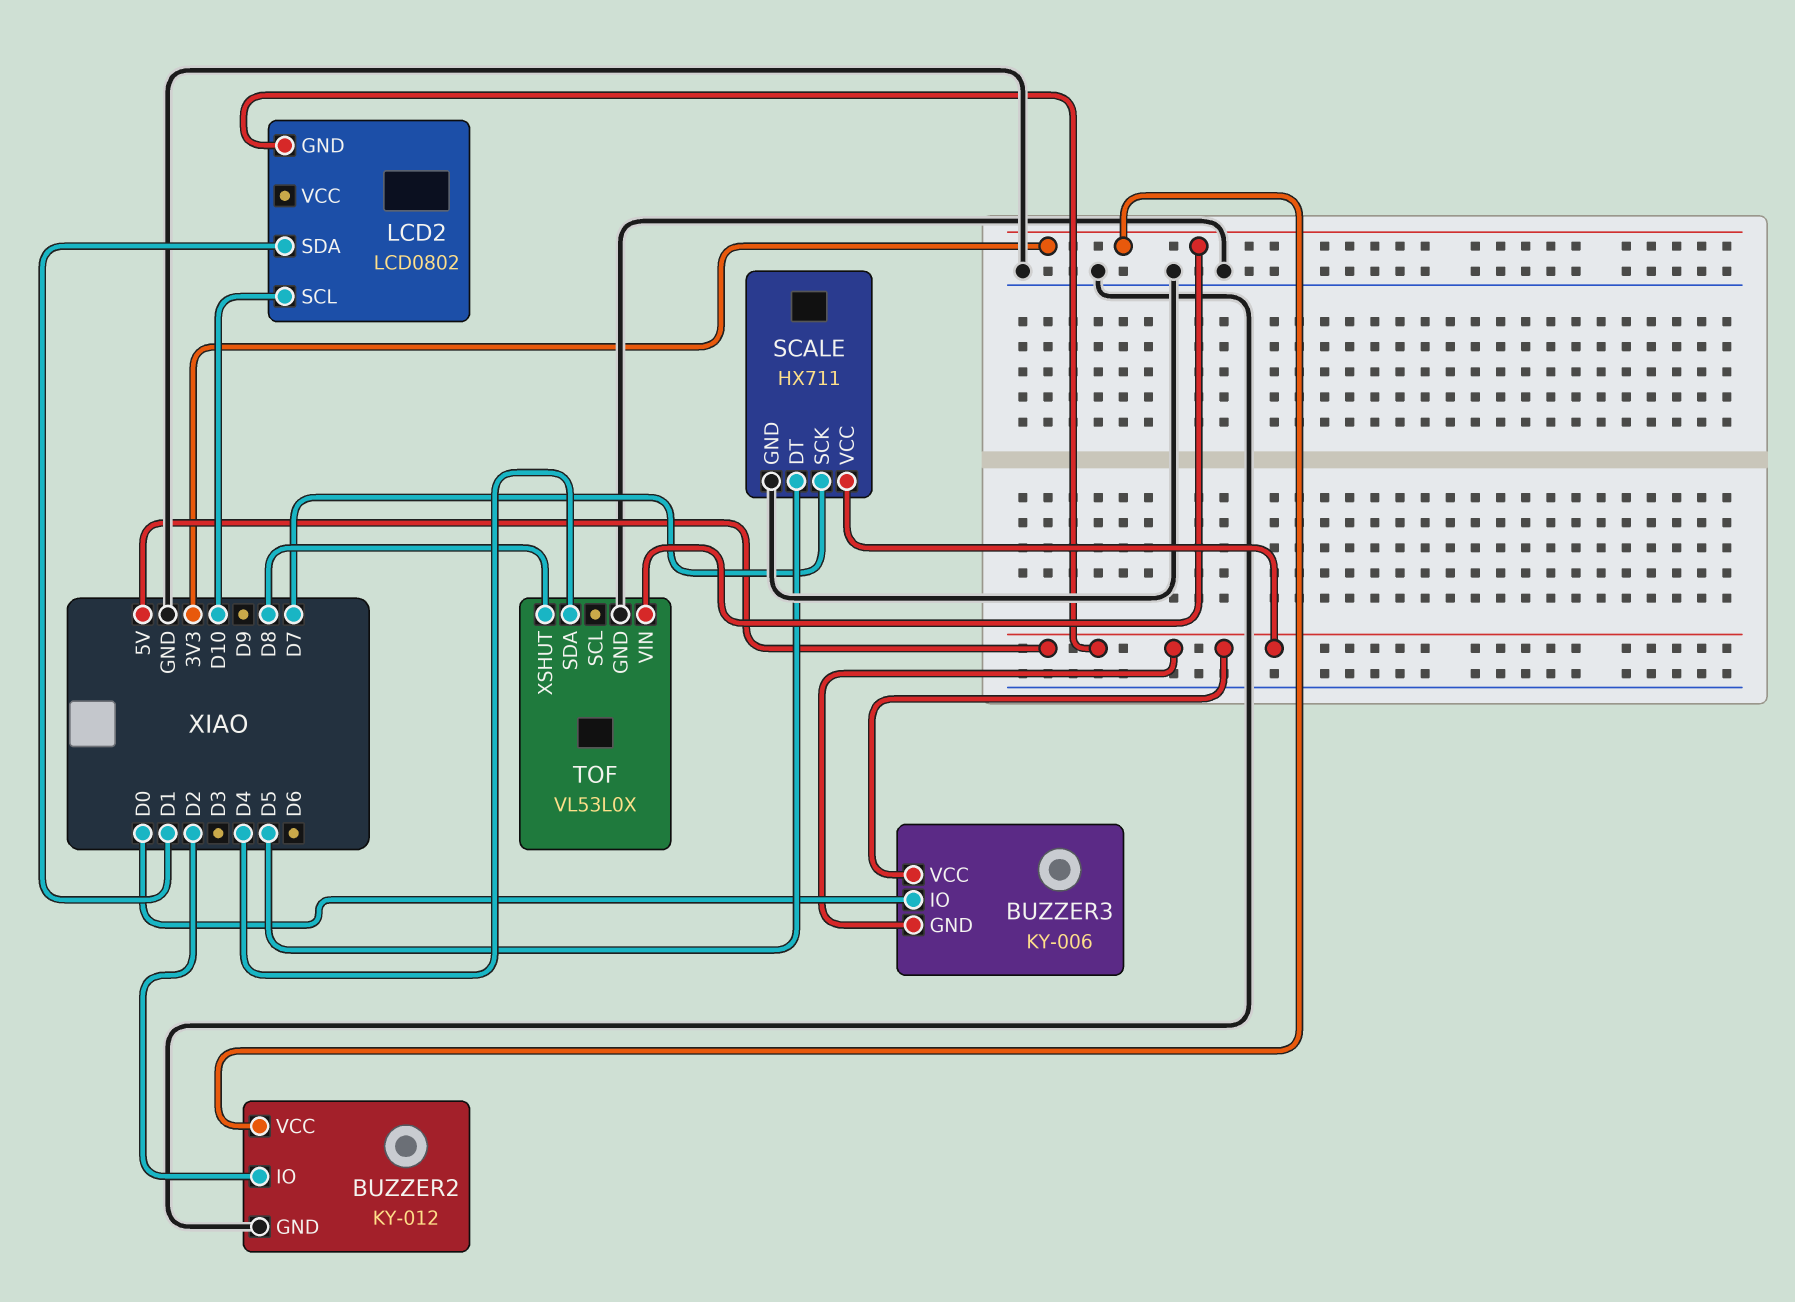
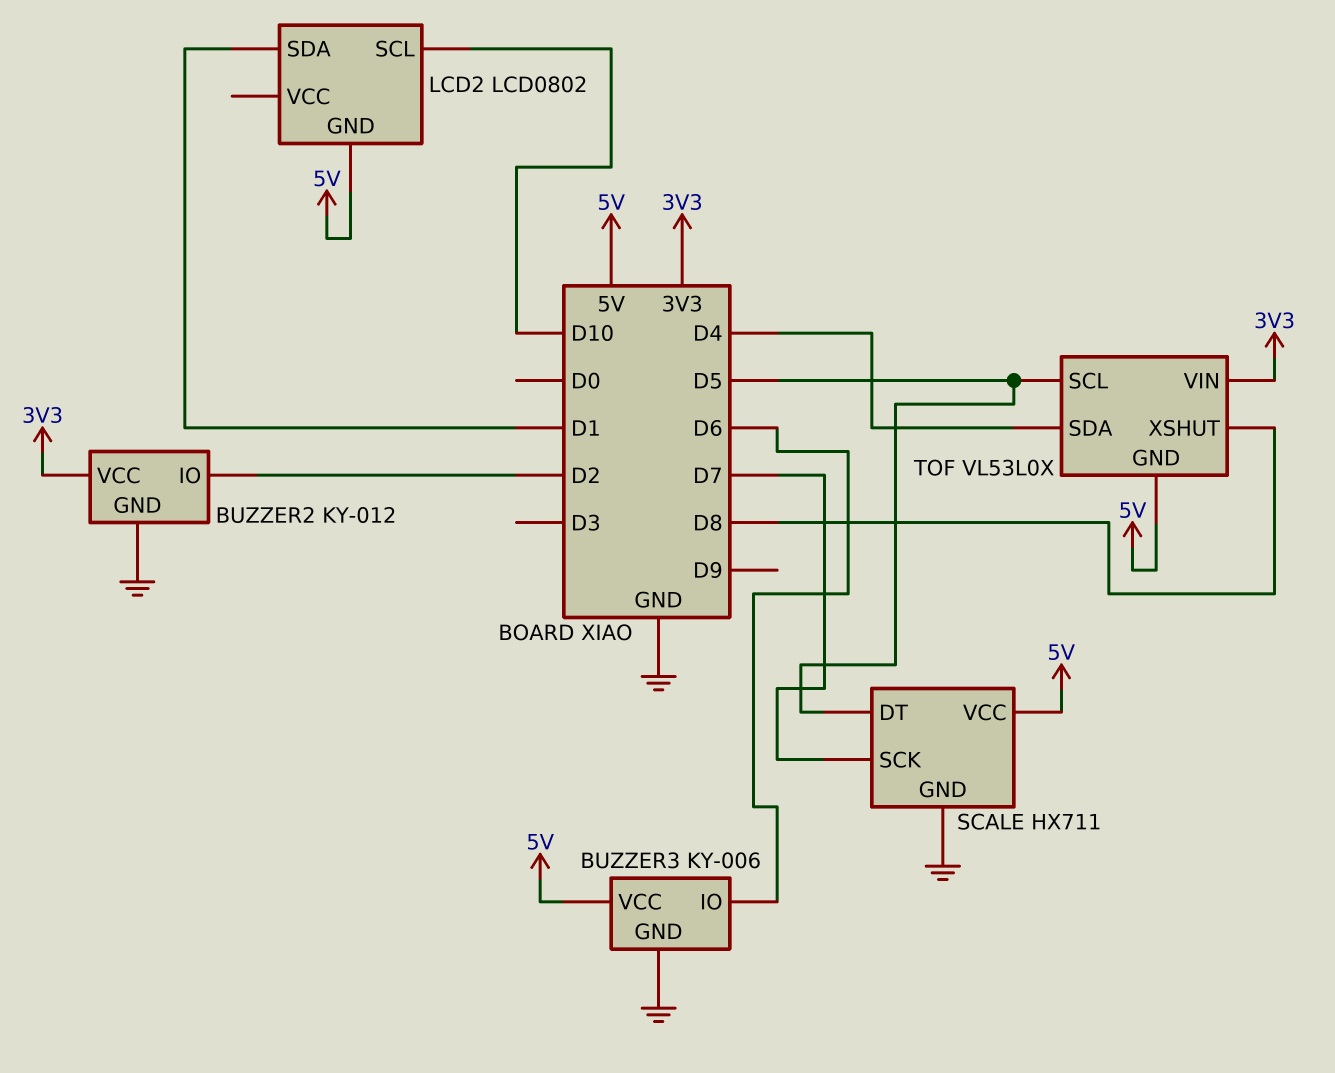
BUZZER3 pin GND: 5V -> GND
BUZZER3 pin IO: D0 -> D6
TOF pin GND: GND -> 5V
TOF pin SCL: none -> D5

